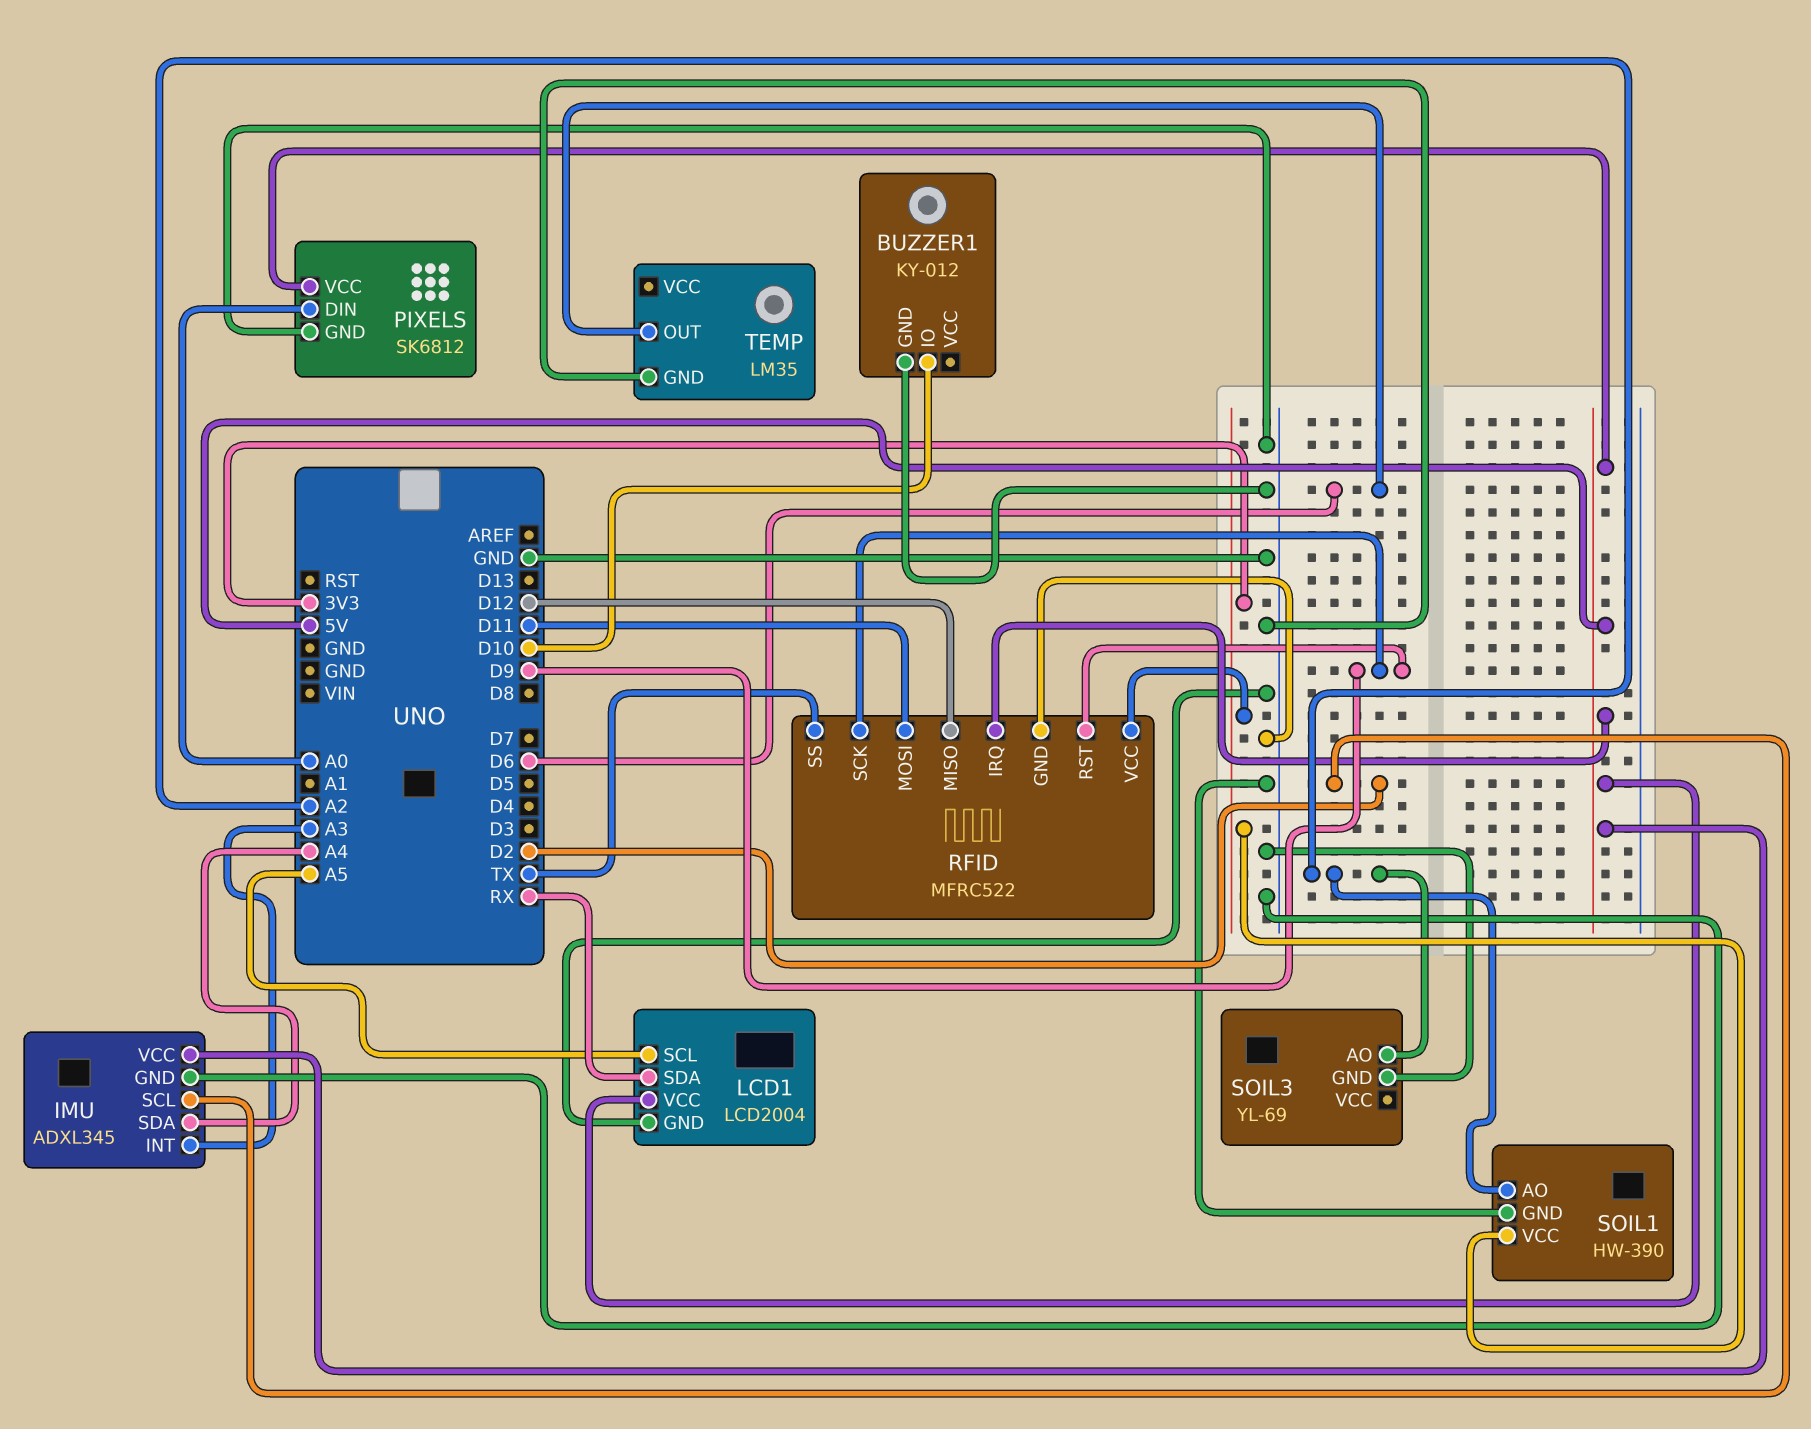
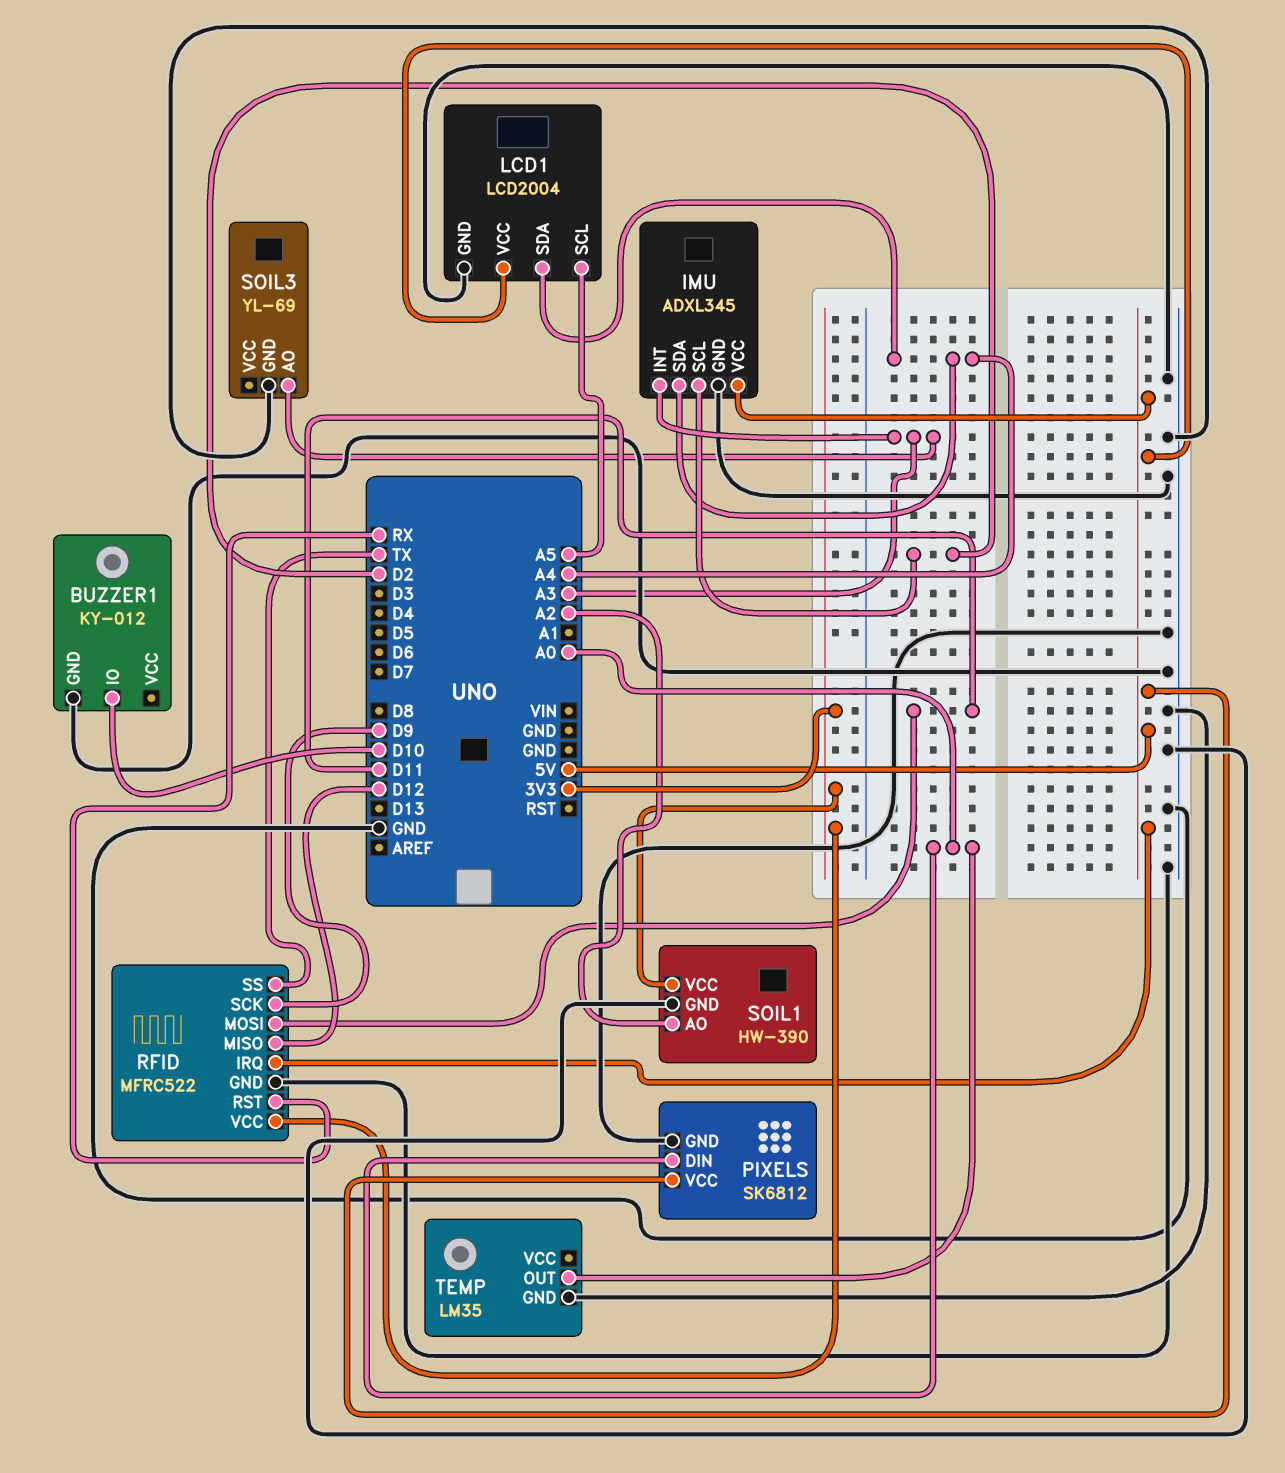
LCD1 pin SDA: RX -> A4
RFID pin RST: D9 -> RX
SOIL3 pin AO: A2 -> A3
TEMP pin OUT: D6 -> A0

